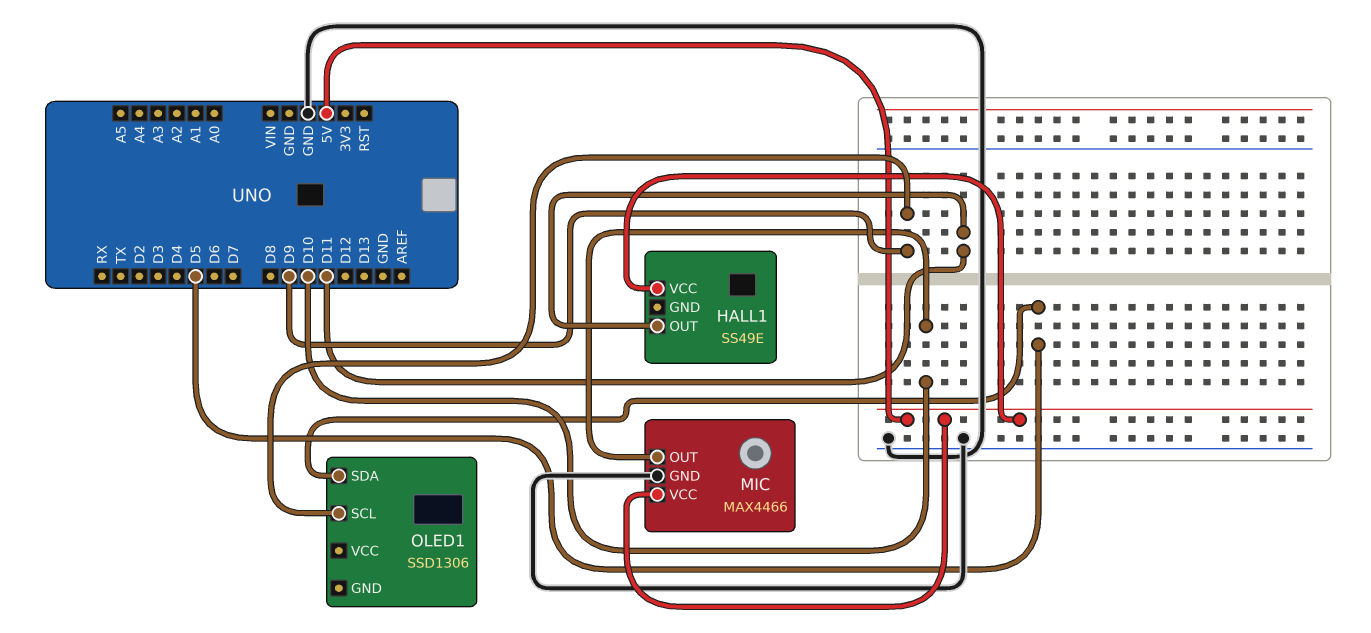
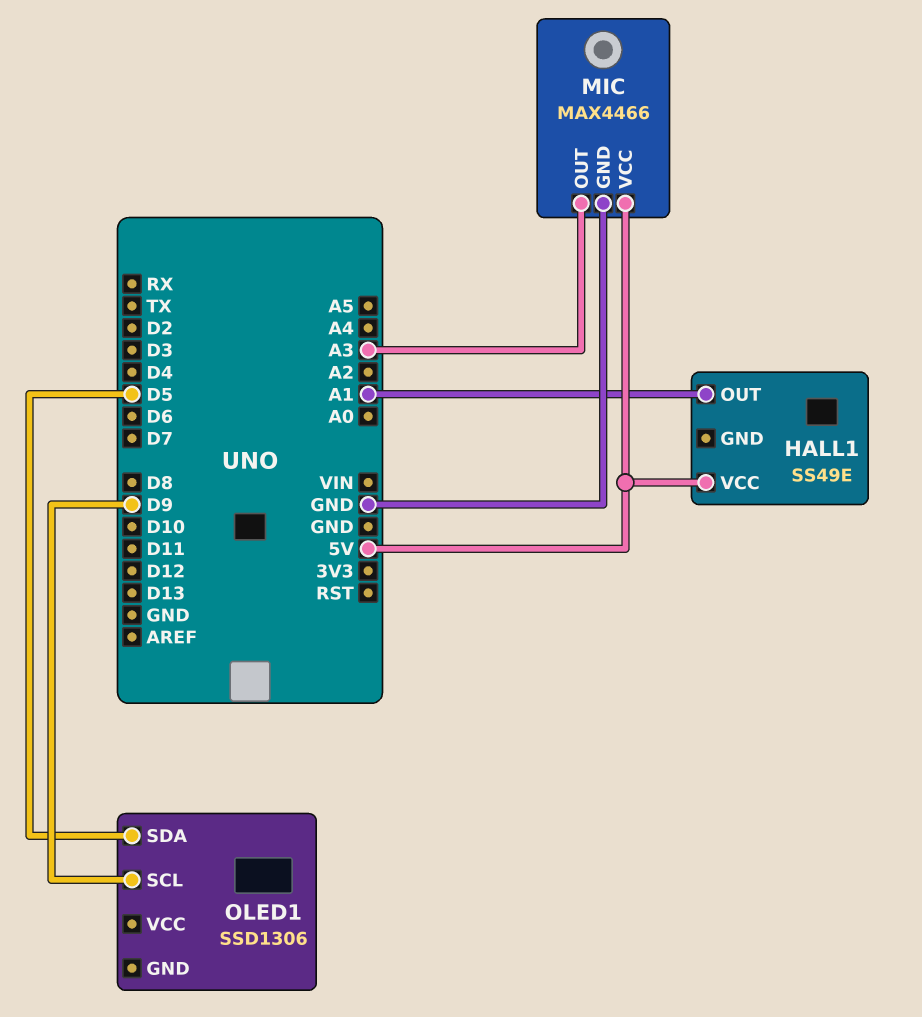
HALL1 pin OUT: D11 -> A1
MIC pin OUT: D10 -> A3

